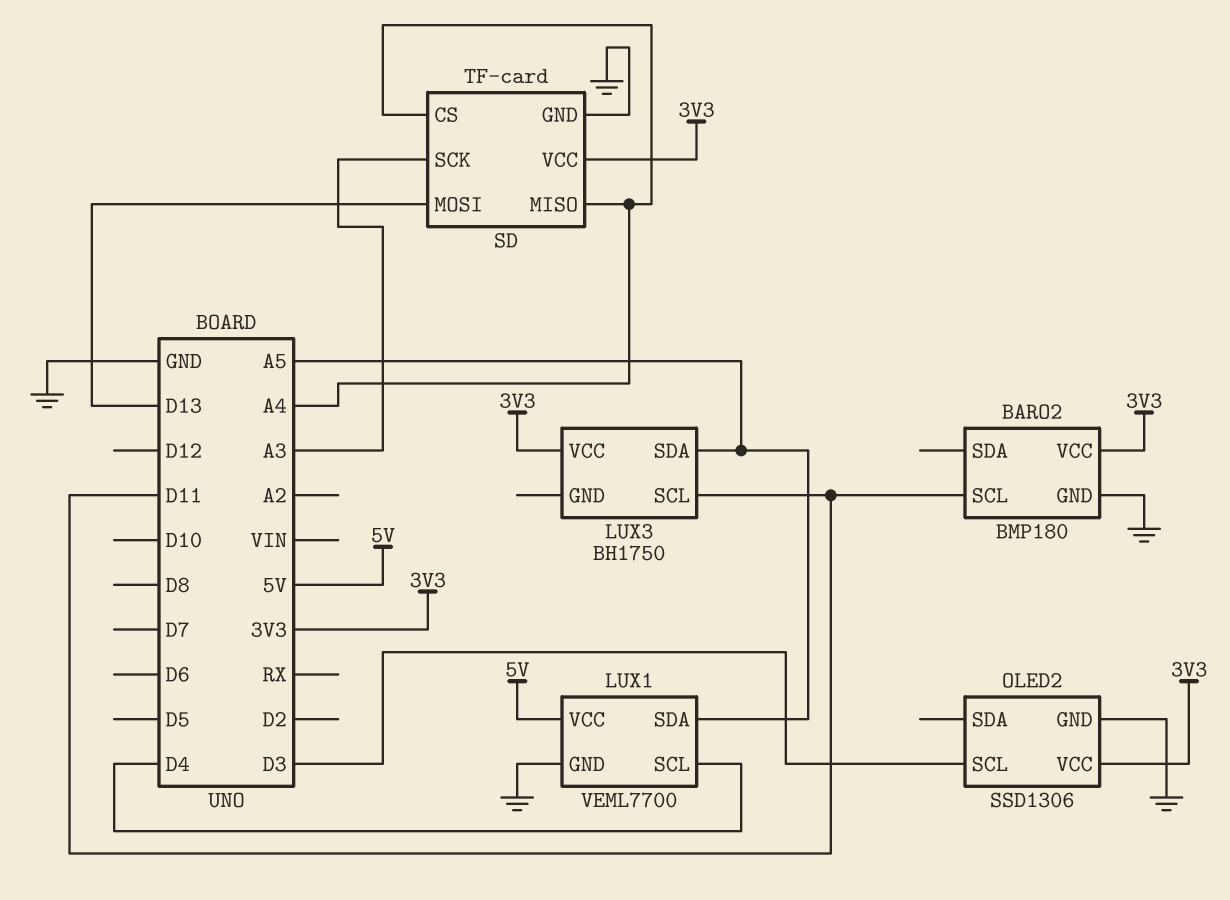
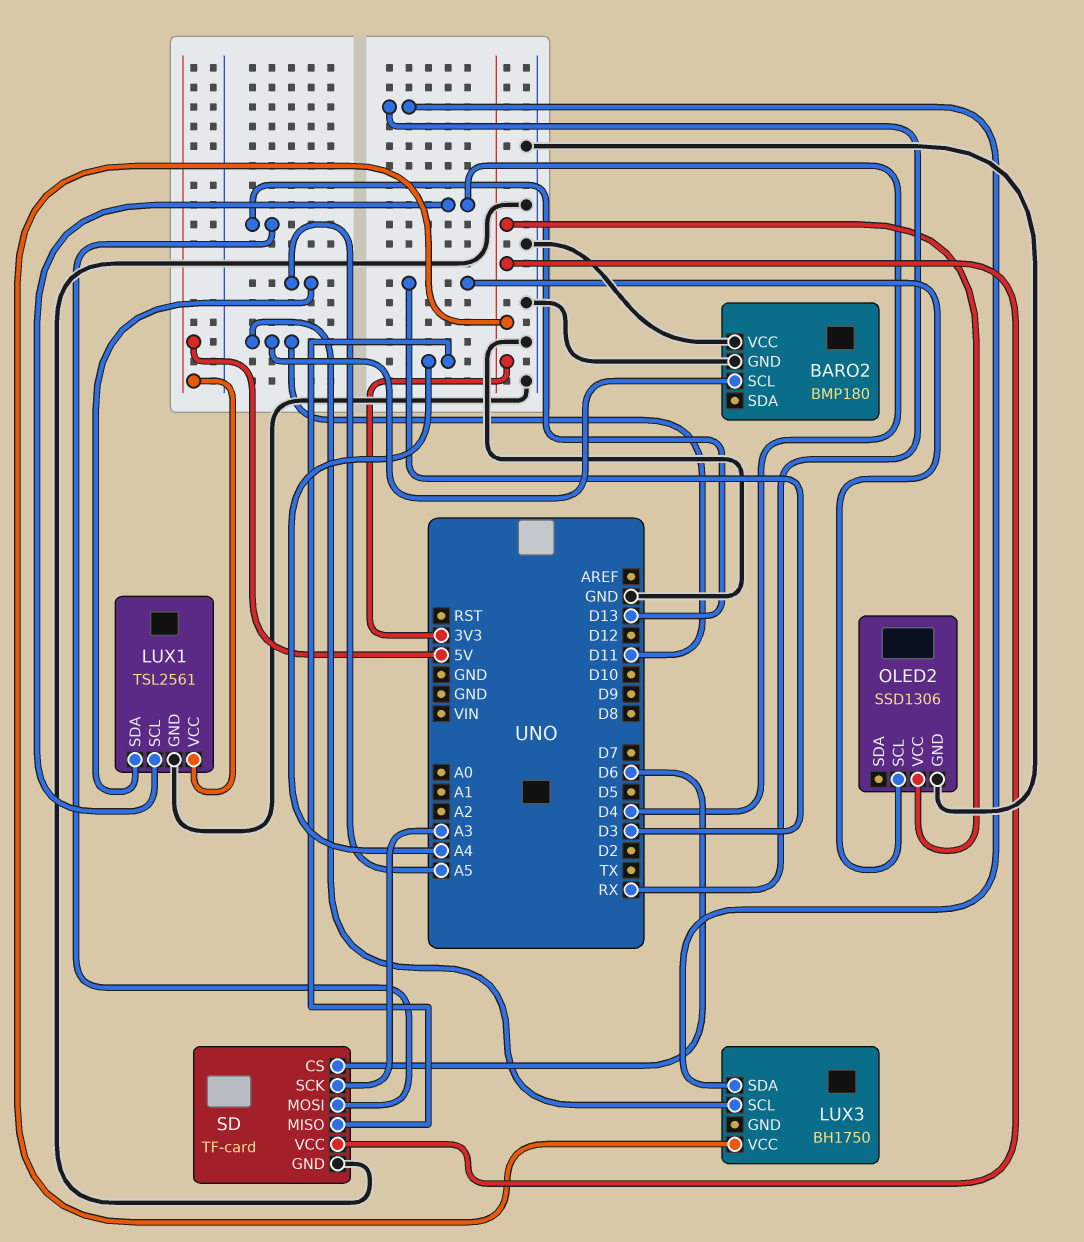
BARO2 pin VCC: 3V3 -> GND
LUX1: VEML7700 -> TSL2561
LUX3 pin SDA: A5 -> RX
SD pin CS: A4 -> D6

